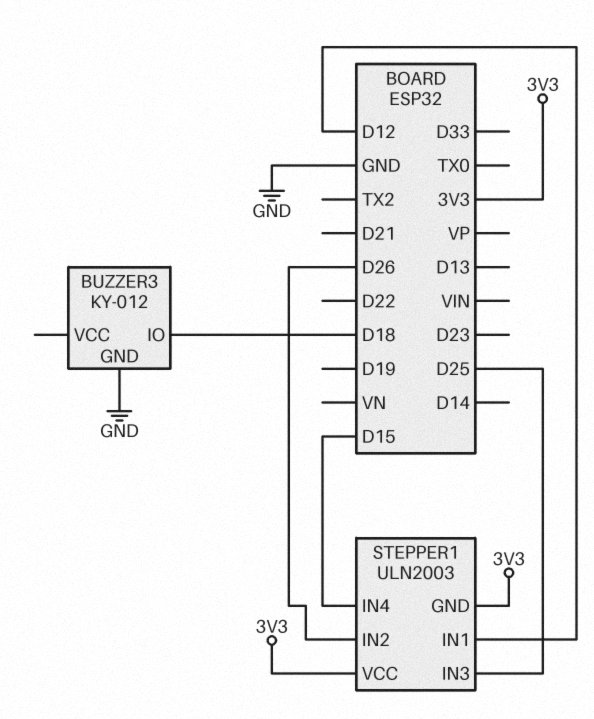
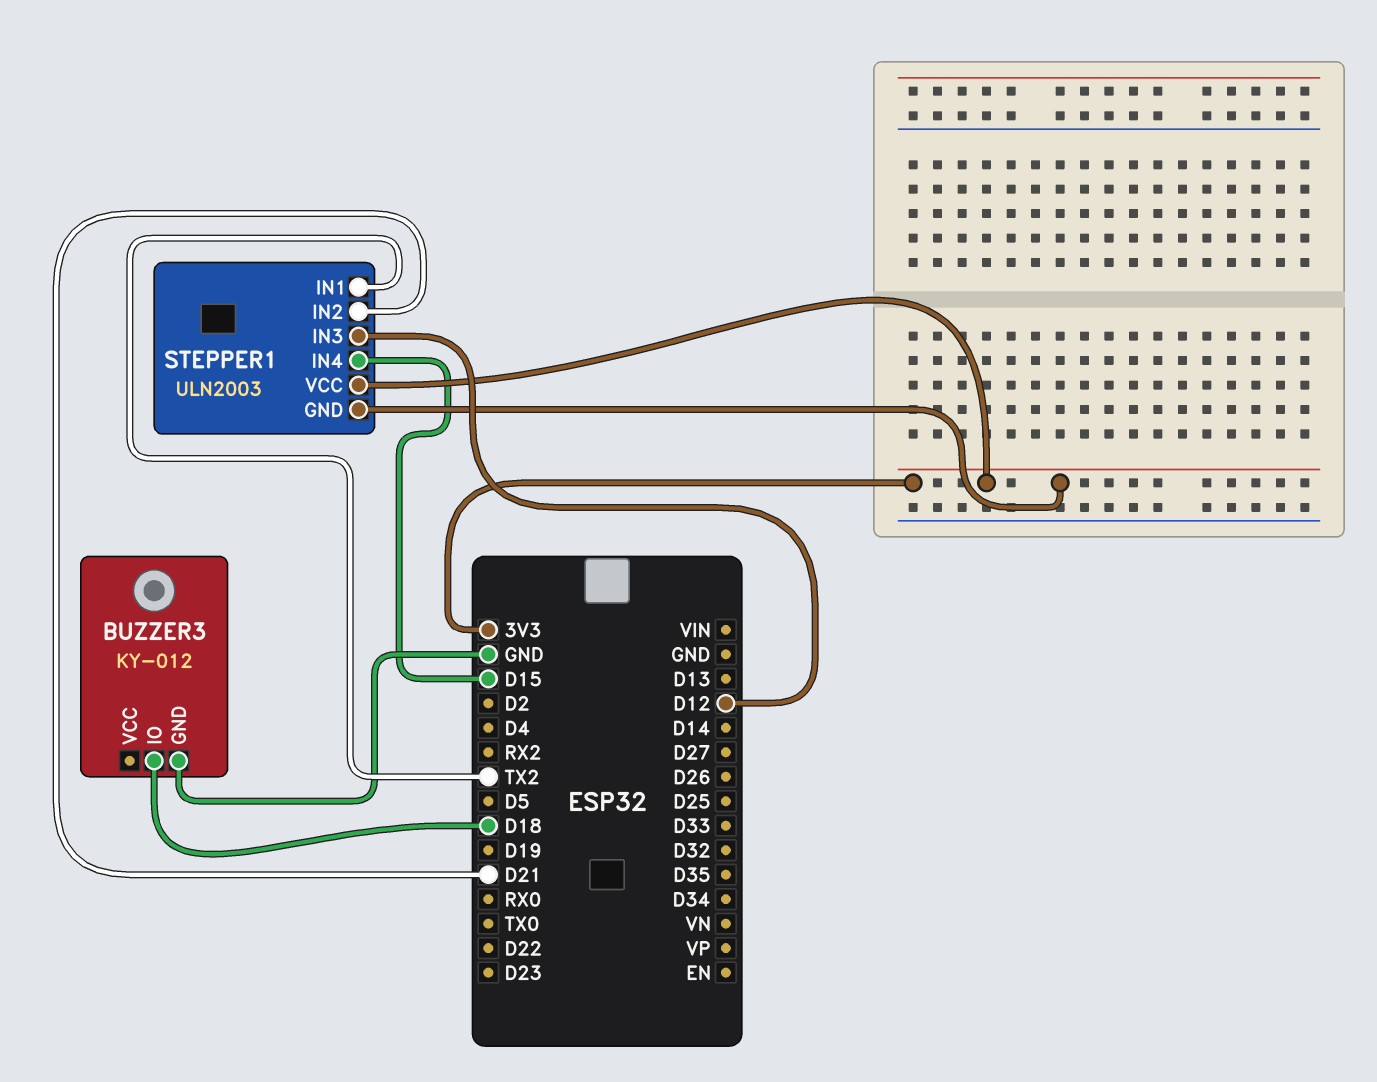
STEPPER1 pin IN1: D12 -> TX2
STEPPER1 pin IN2: D26 -> D21
STEPPER1 pin IN3: D25 -> D12

